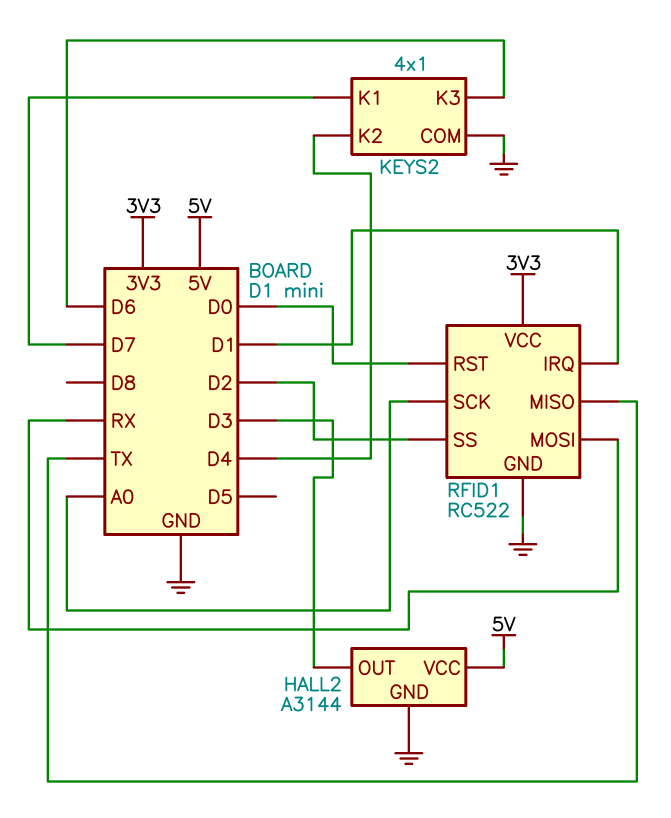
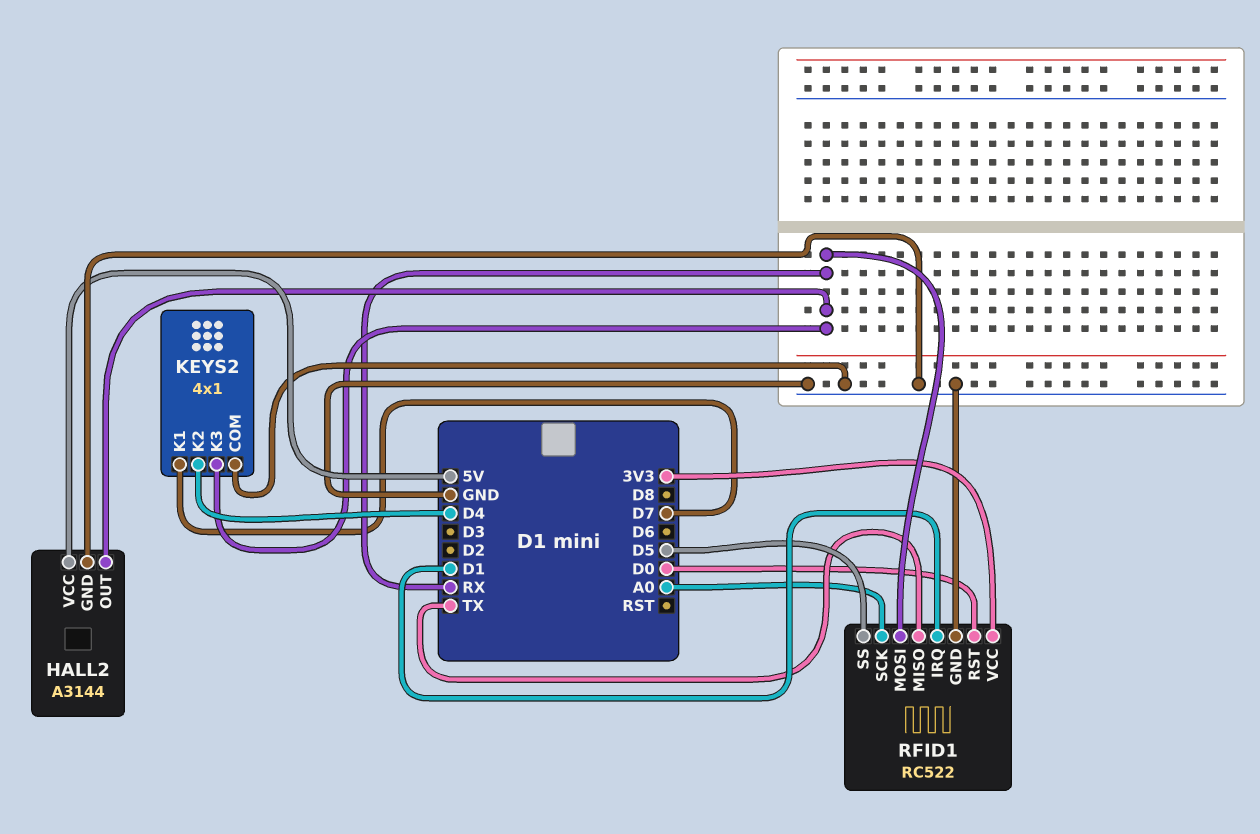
HALL2 pin OUT: D3 -> RX
KEYS2 pin K3: D6 -> RX
RFID1 pin SS: D2 -> D5

